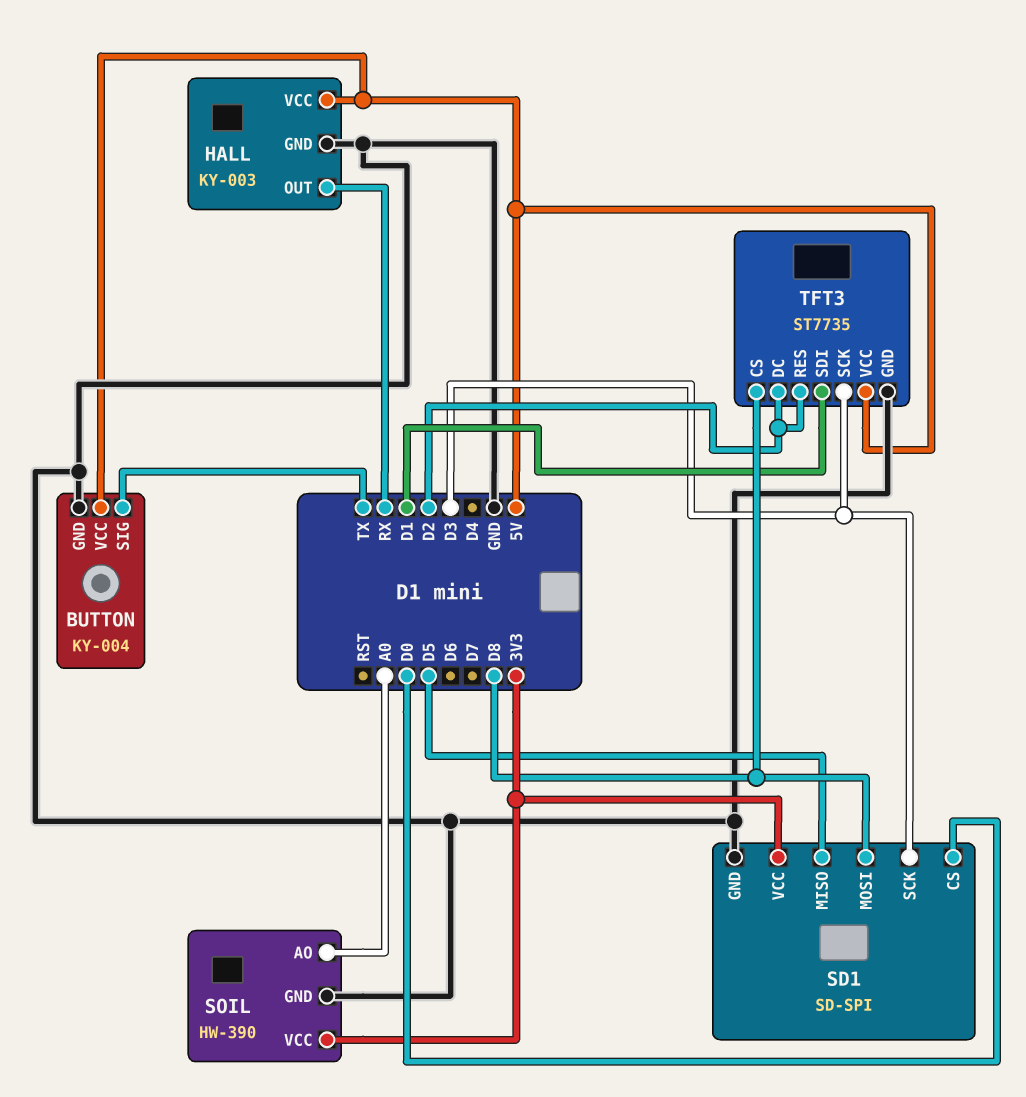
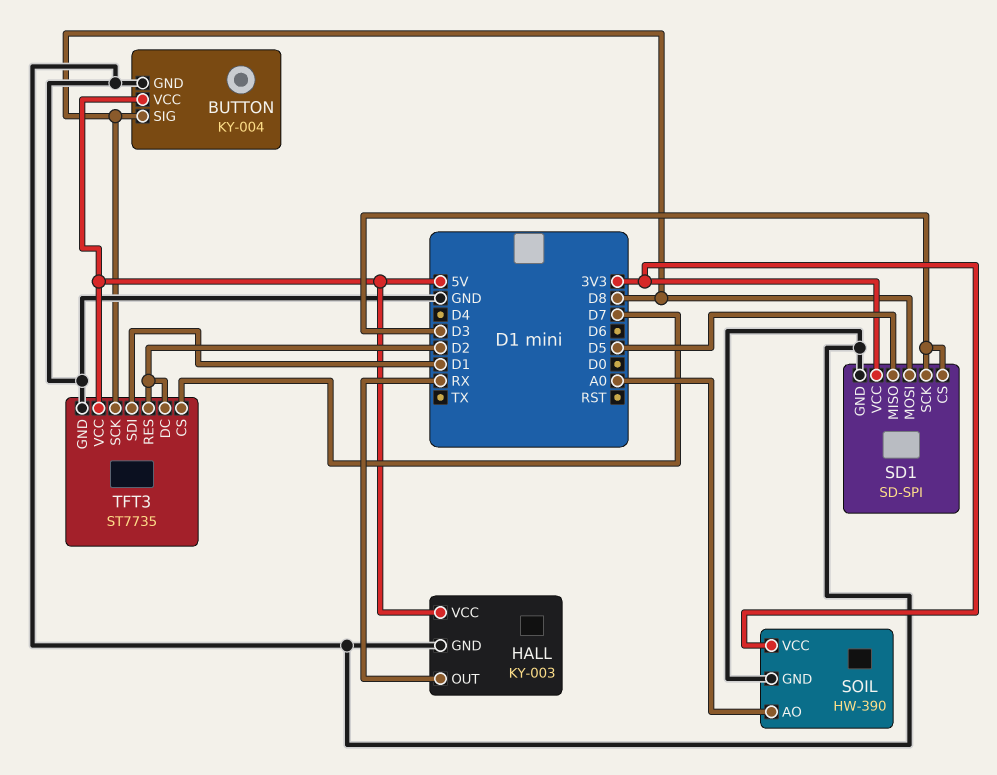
BUTTON pin SIG: TX -> D8
SD1 pin CS: D0 -> D3
TFT3 pin CS: D8 -> D7
TFT3 pin SCK: D3 -> D8

